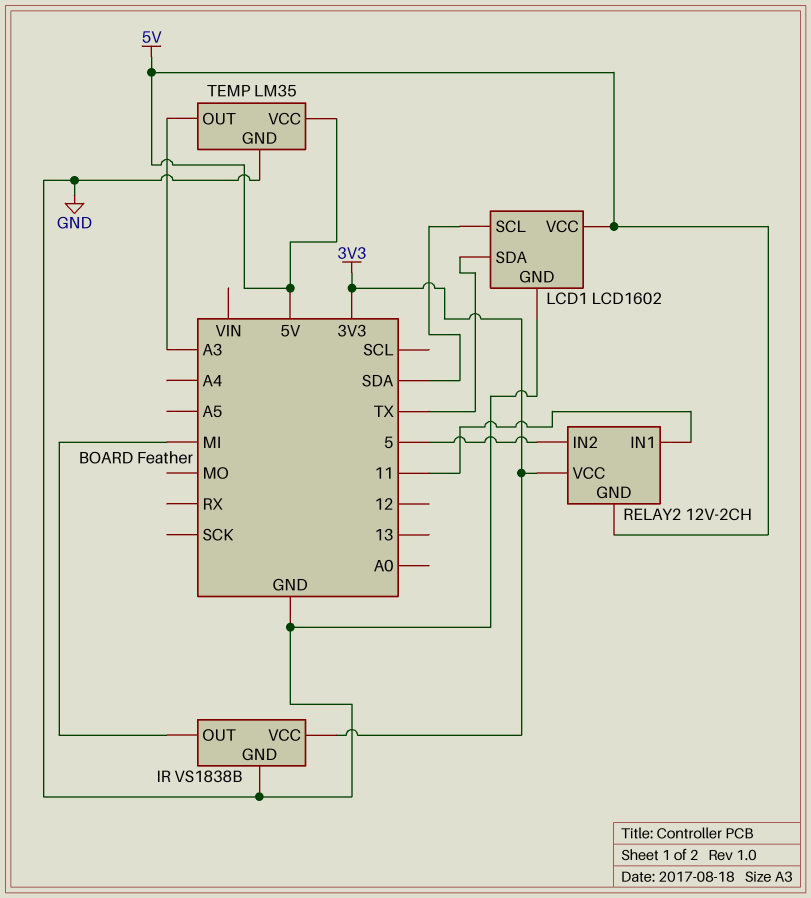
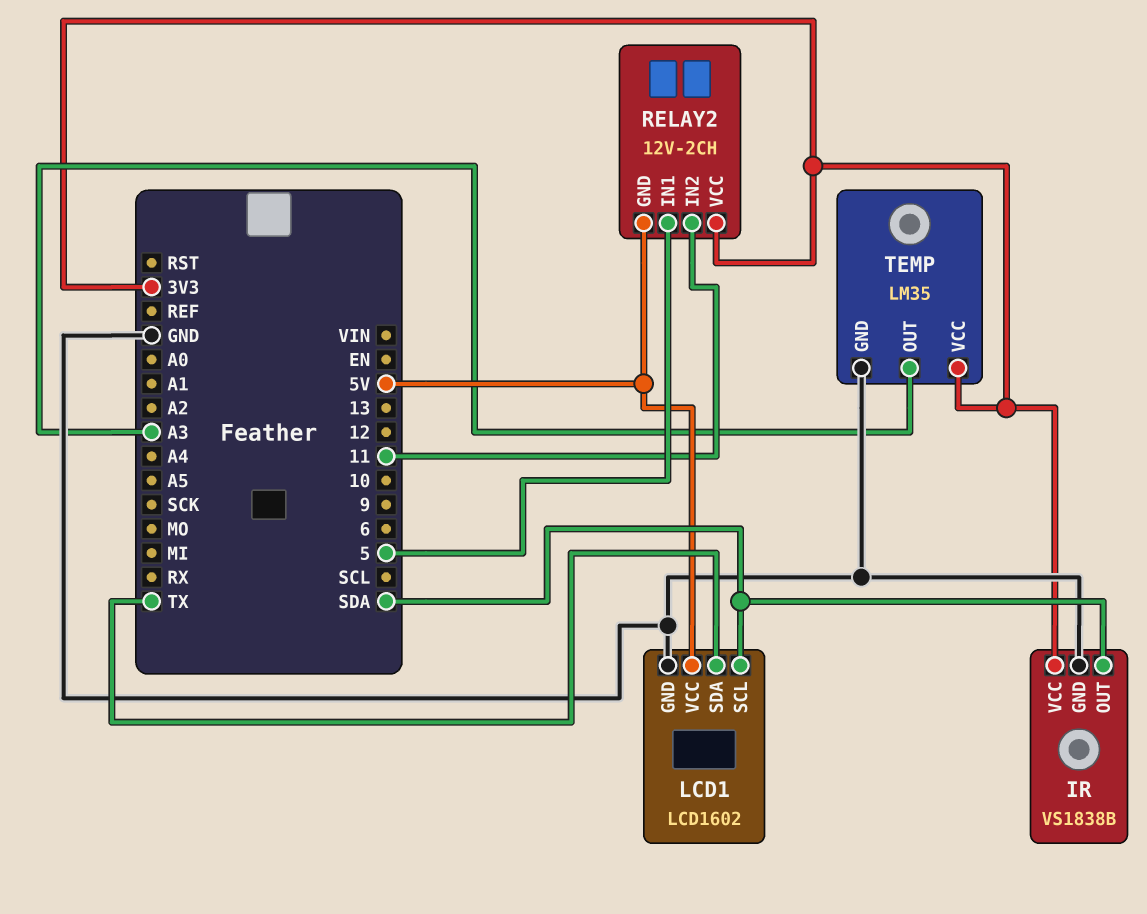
IR pin OUT: MI -> SDA
RELAY2 pin IN1: 11 -> 5
RELAY2 pin IN2: 5 -> 11
TEMP pin VCC: 5V -> 3V3

